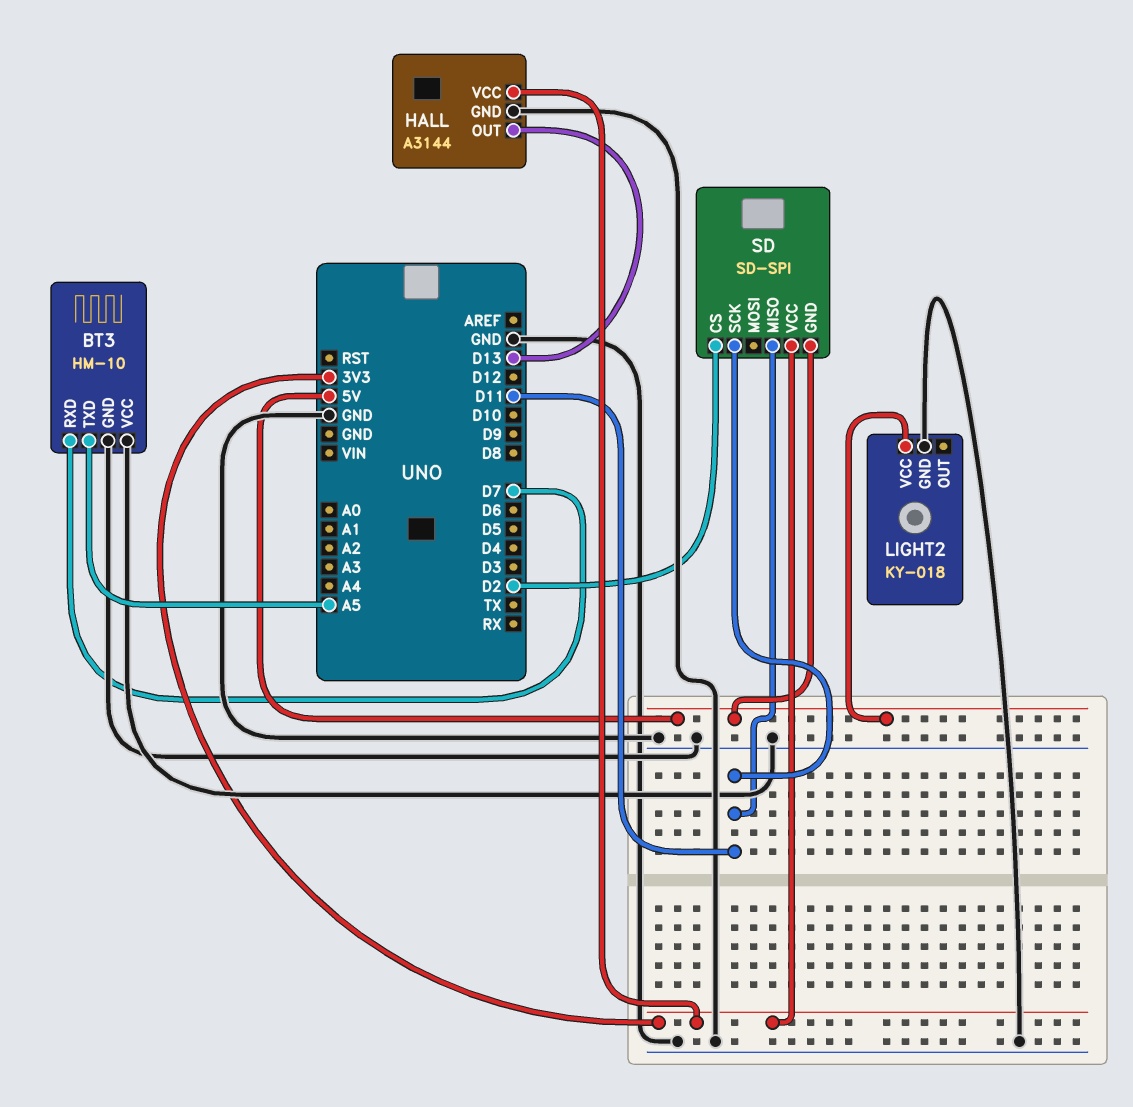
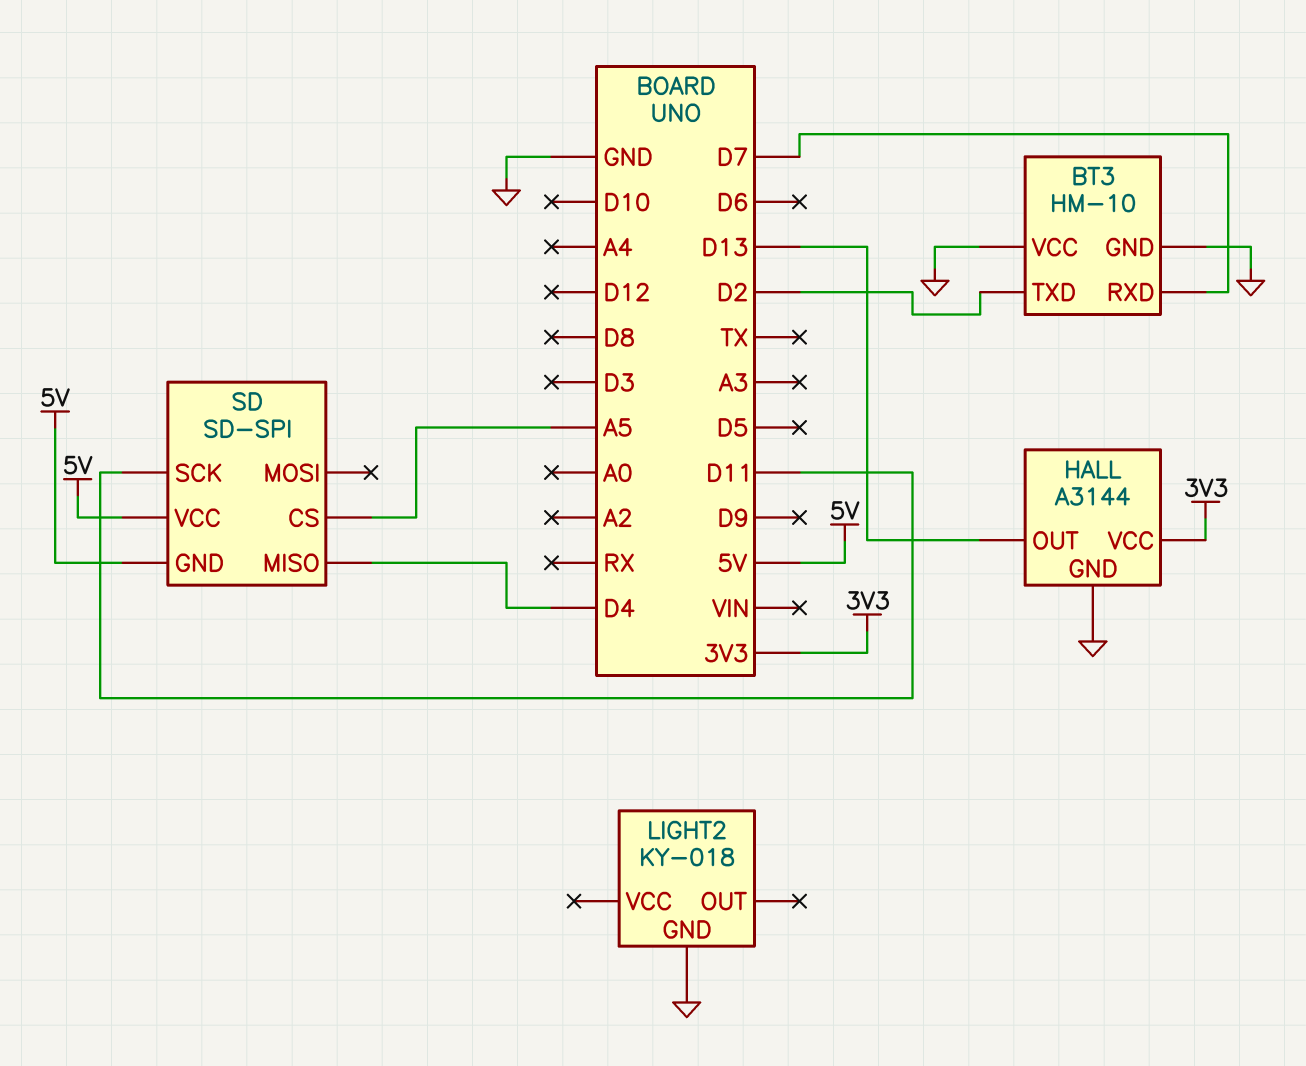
BT3 pin TXD: A5 -> D2
LIGHT2 pin VCC: 5V -> none
SD pin CS: D2 -> A5
SD pin MISO: D11 -> D4
SD pin VCC: 3V3 -> 5V

